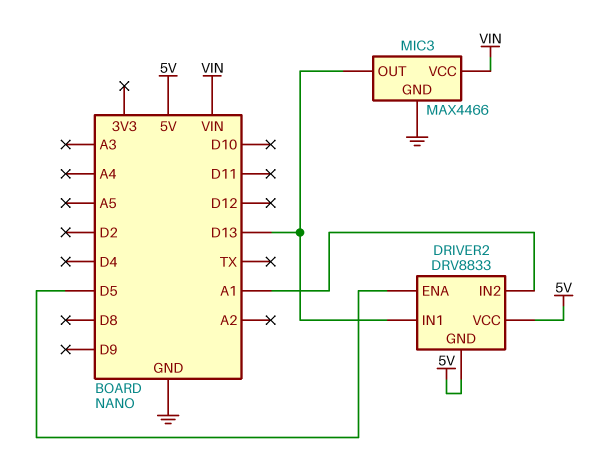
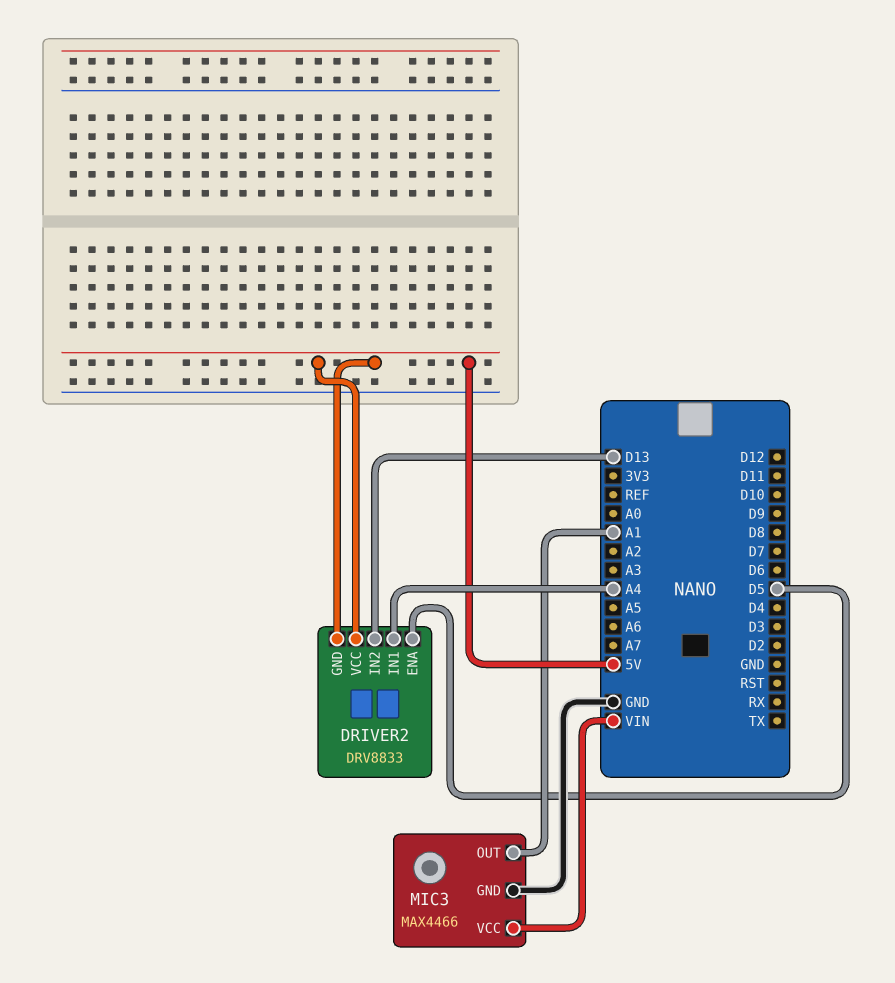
DRIVER2 pin IN1: D13 -> A4
DRIVER2 pin IN2: A1 -> D13
MIC3 pin OUT: D13 -> A1

